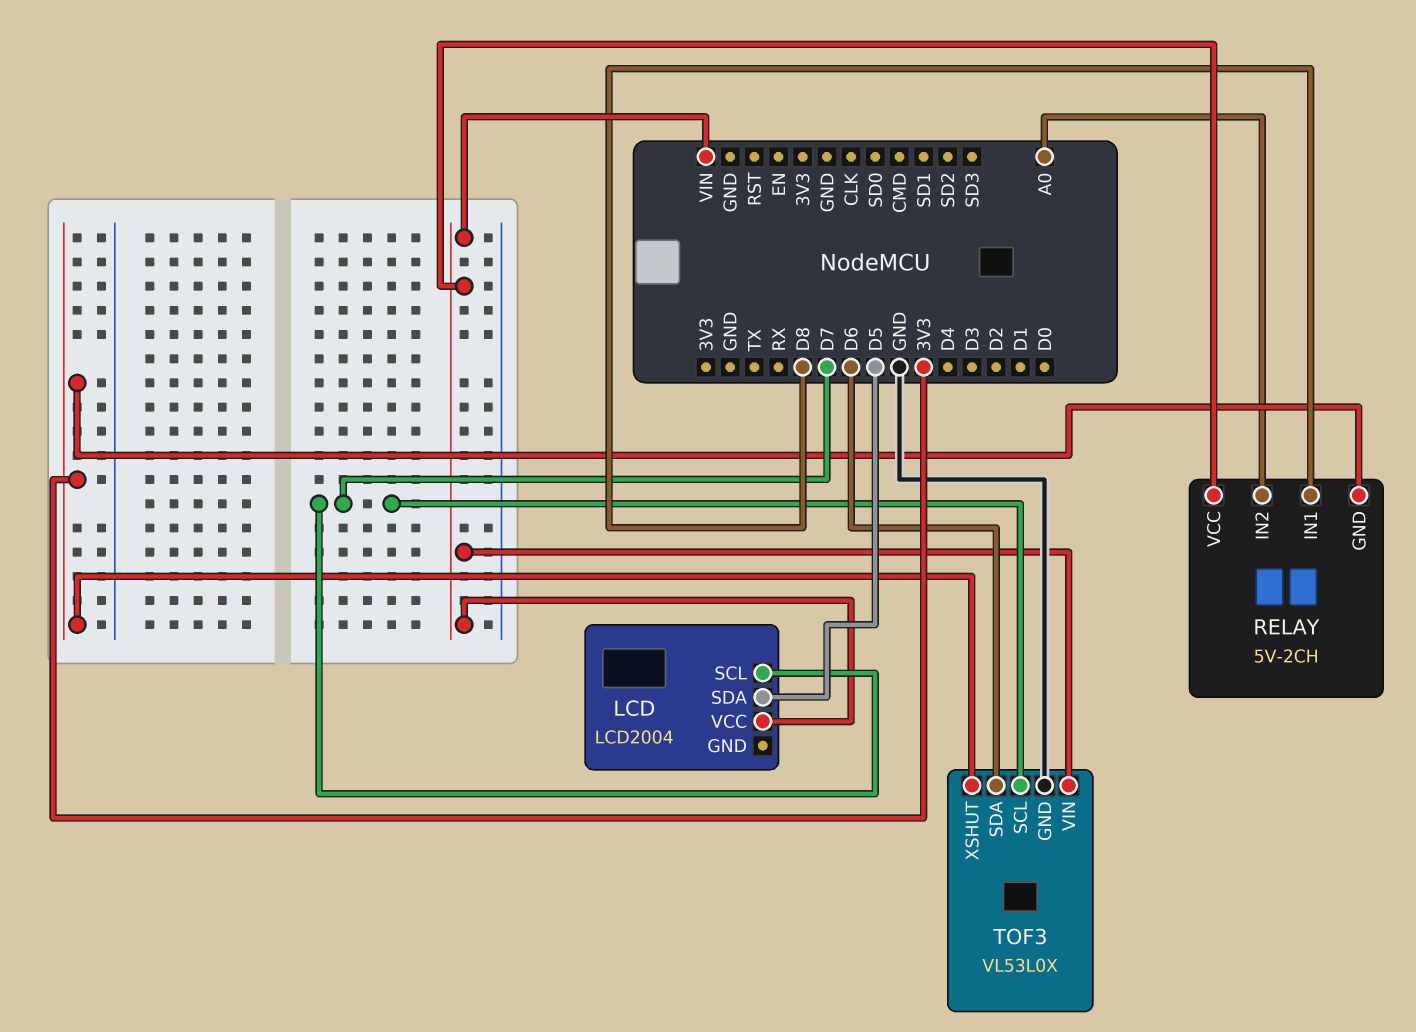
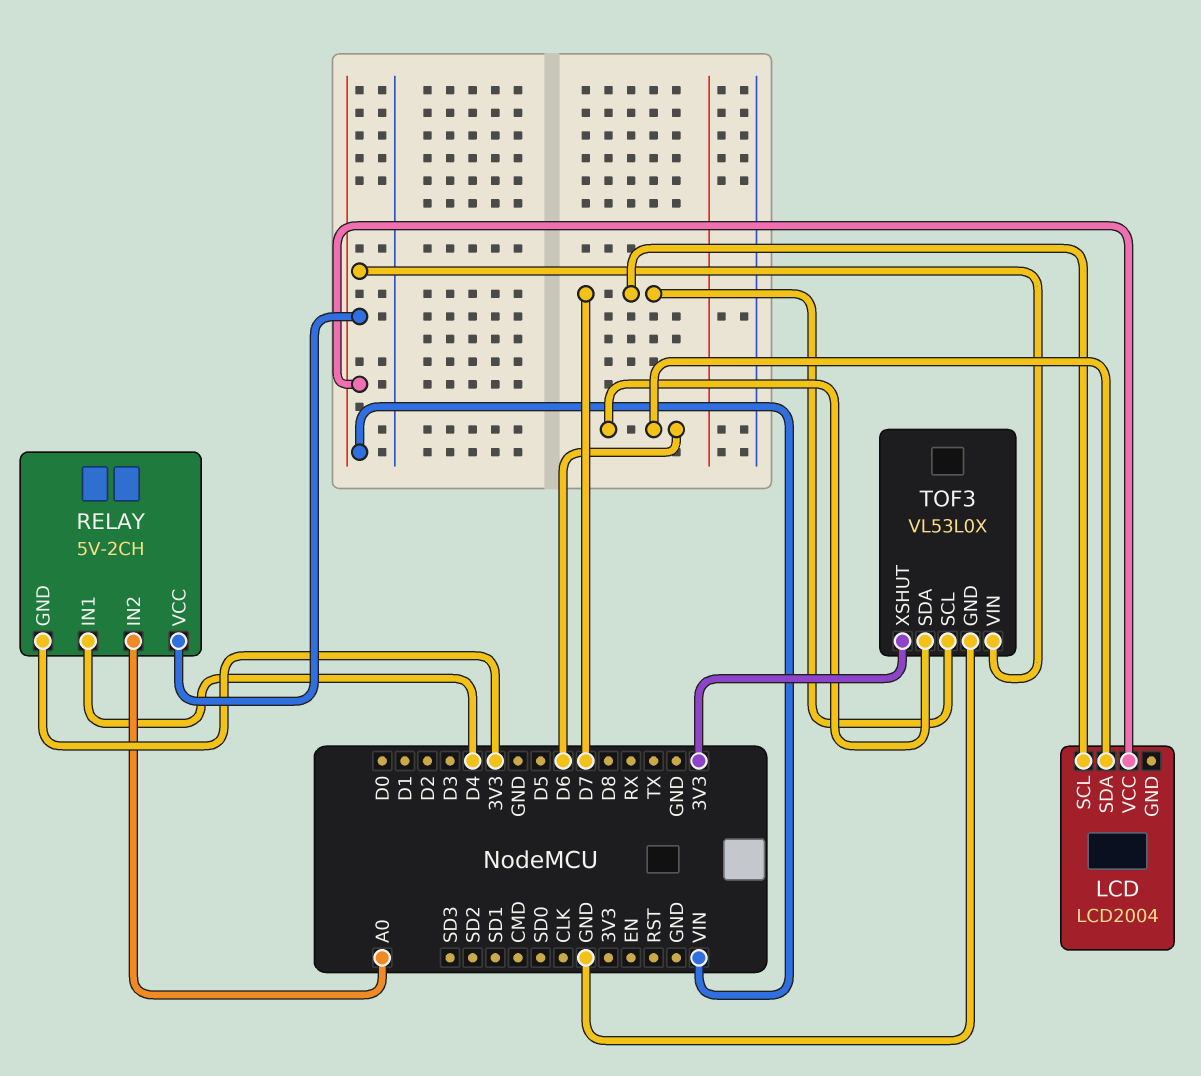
LCD pin SDA: D5 -> D6
RELAY pin IN1: D8 -> D4

